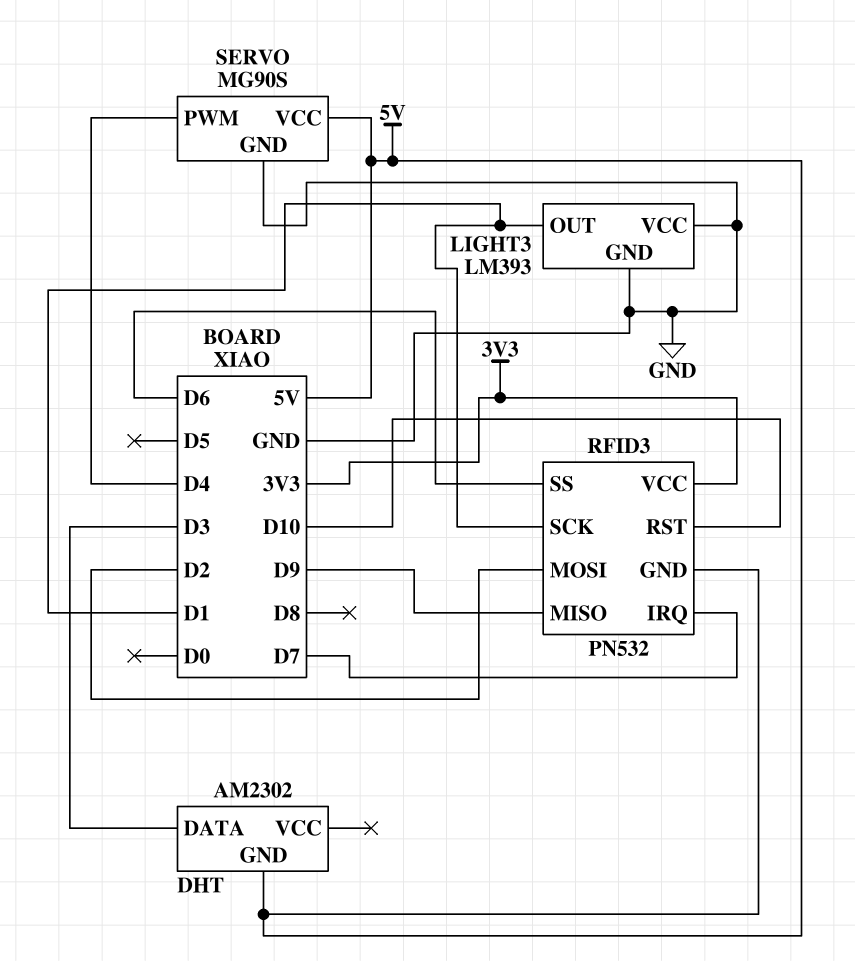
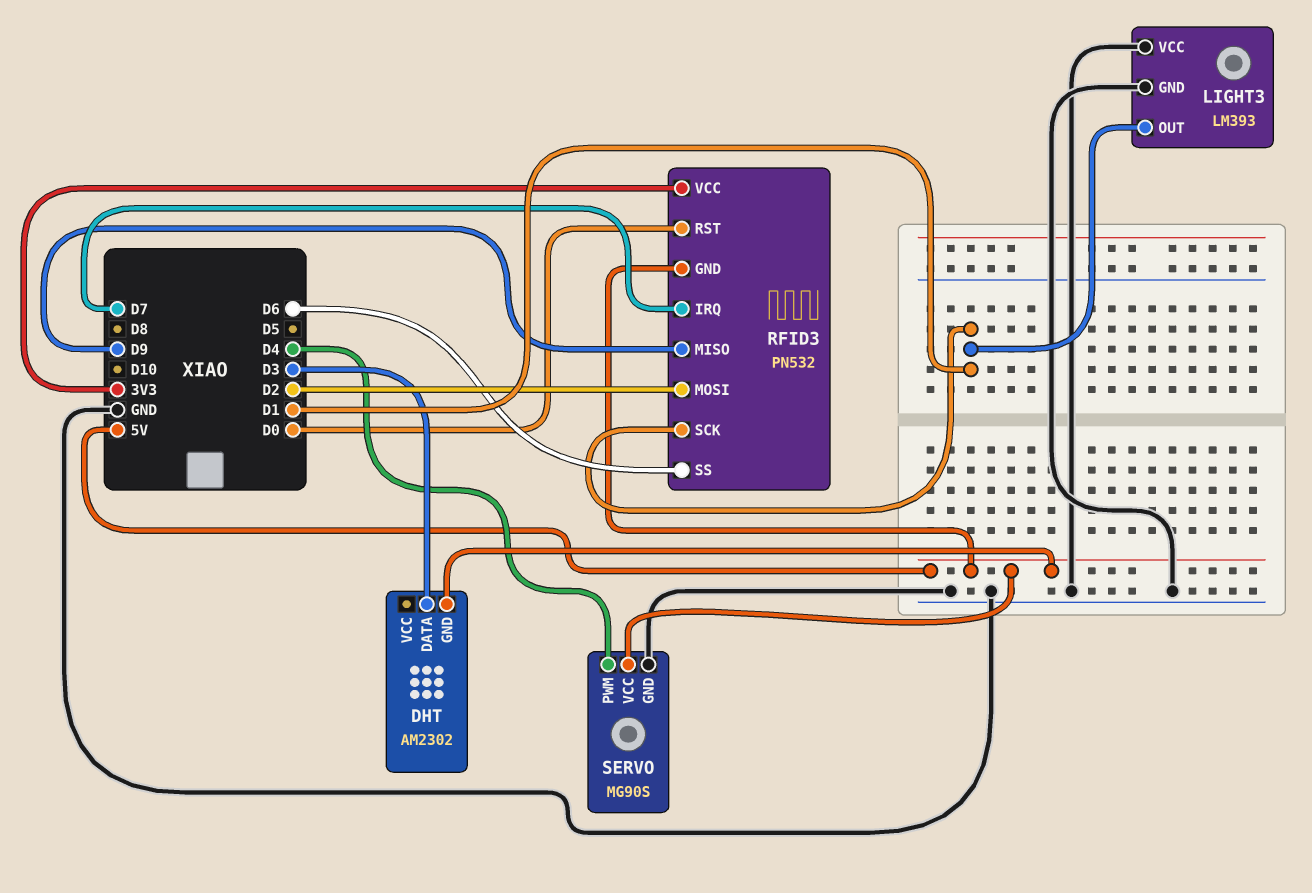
RFID3 pin RST: D10 -> D0

